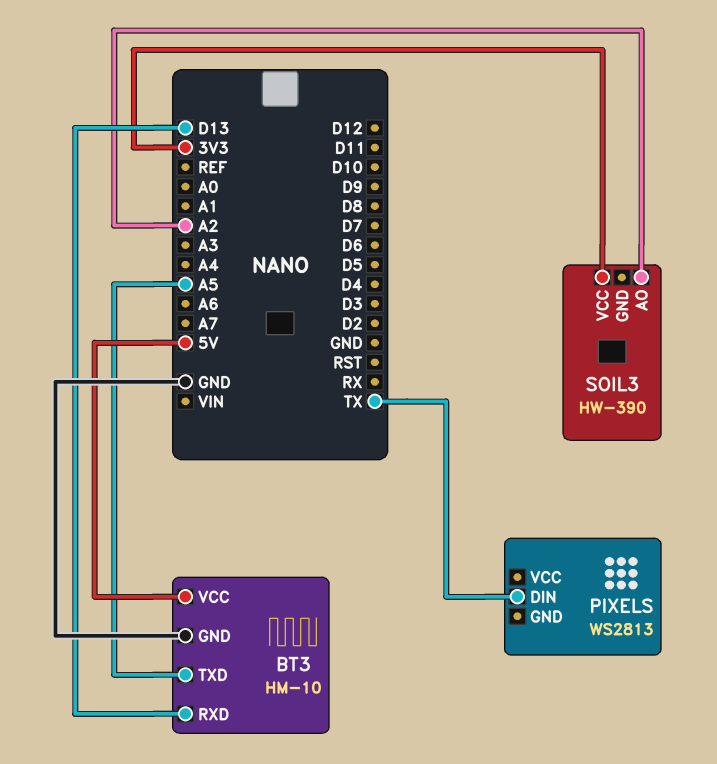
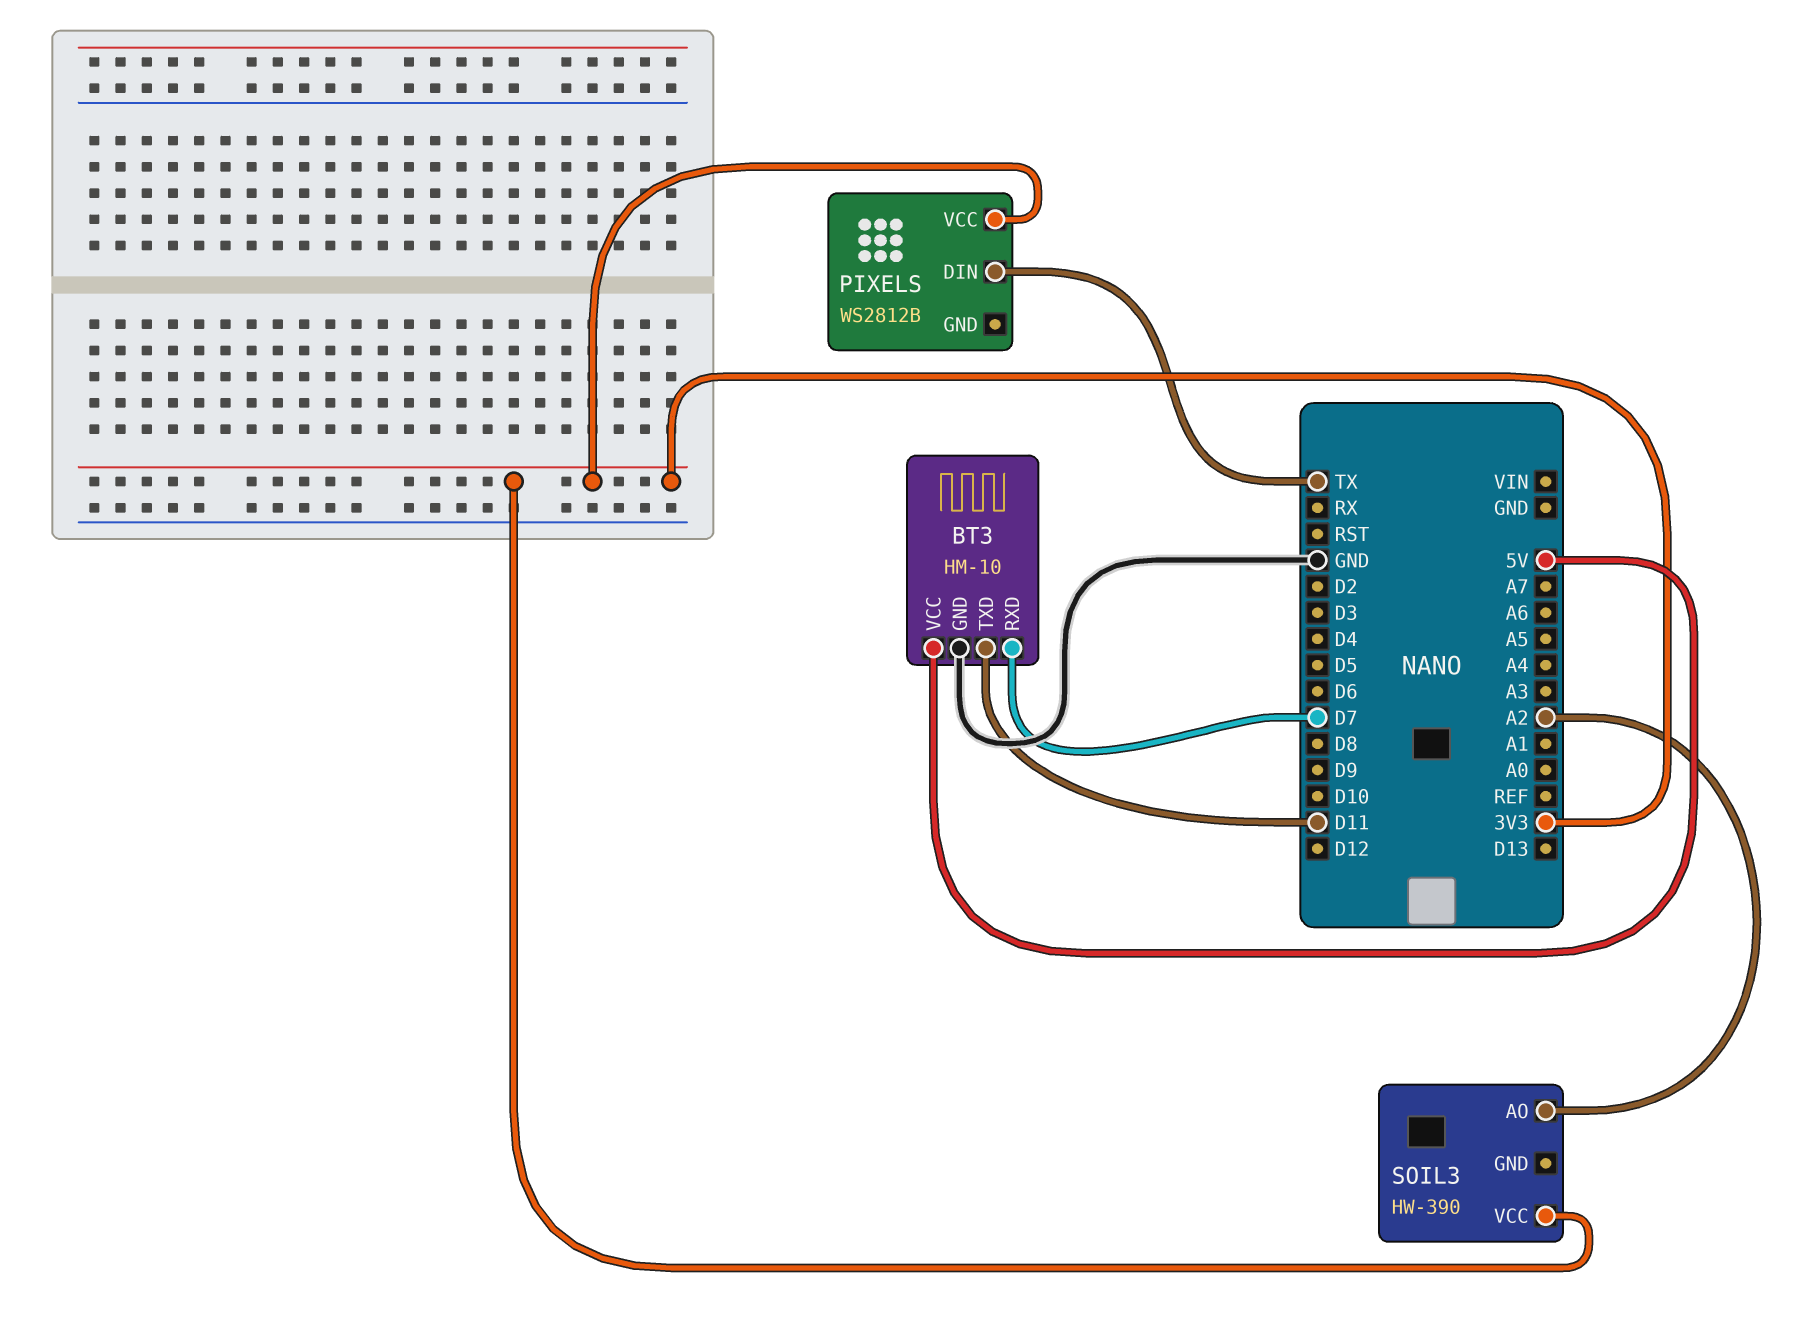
BT3 pin RXD: D13 -> D7
BT3 pin TXD: A5 -> D11
PIXELS: WS2813 -> WS2812B
PIXELS pin VCC: none -> 3V3

